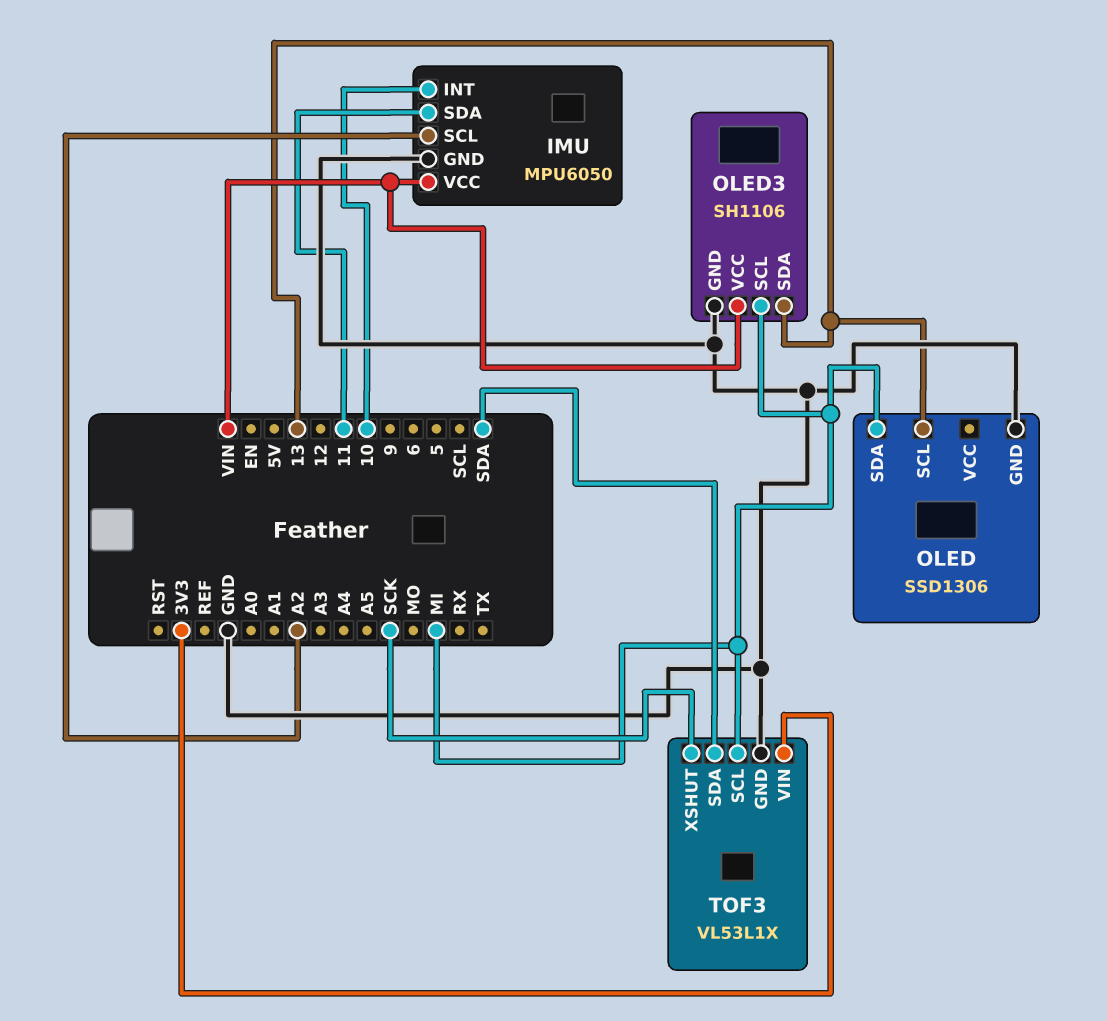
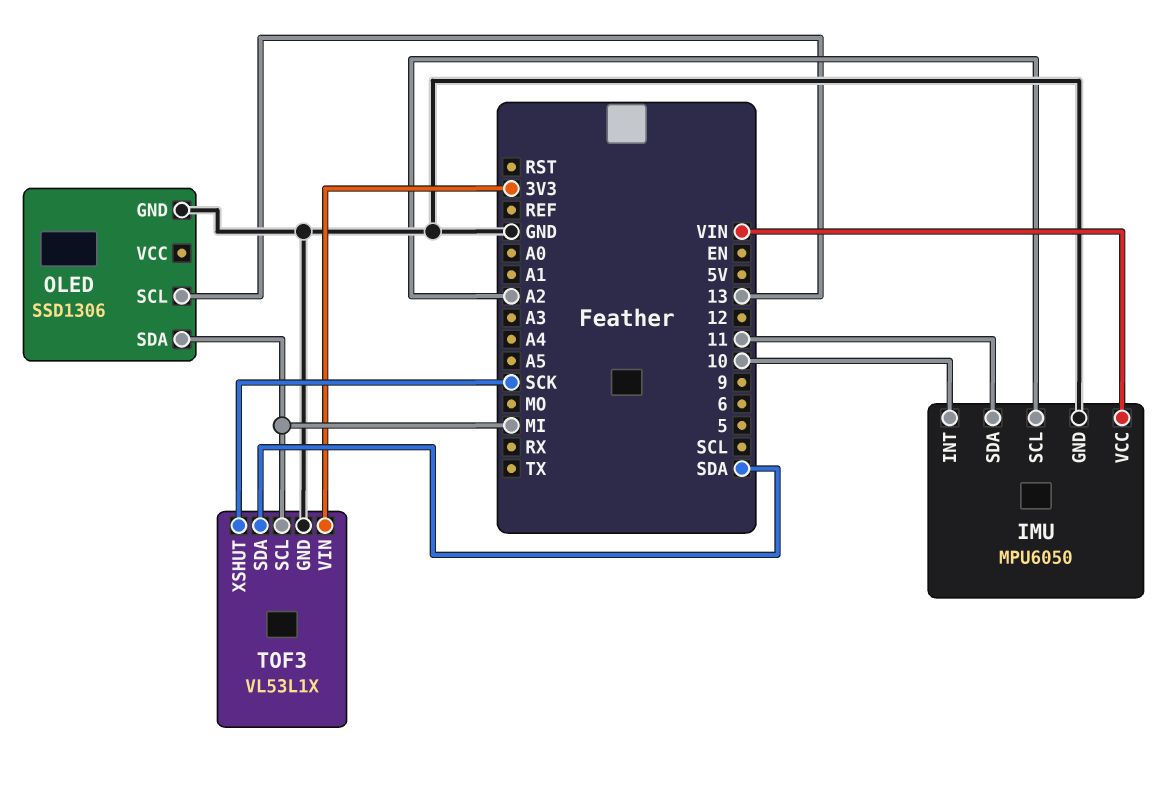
OLED3: SH1106 -> none
OLED3 pin GND: GND -> none
OLED3 pin SCL: MI -> none
OLED3 pin SDA: 13 -> none
OLED3 pin VCC: VIN -> none

